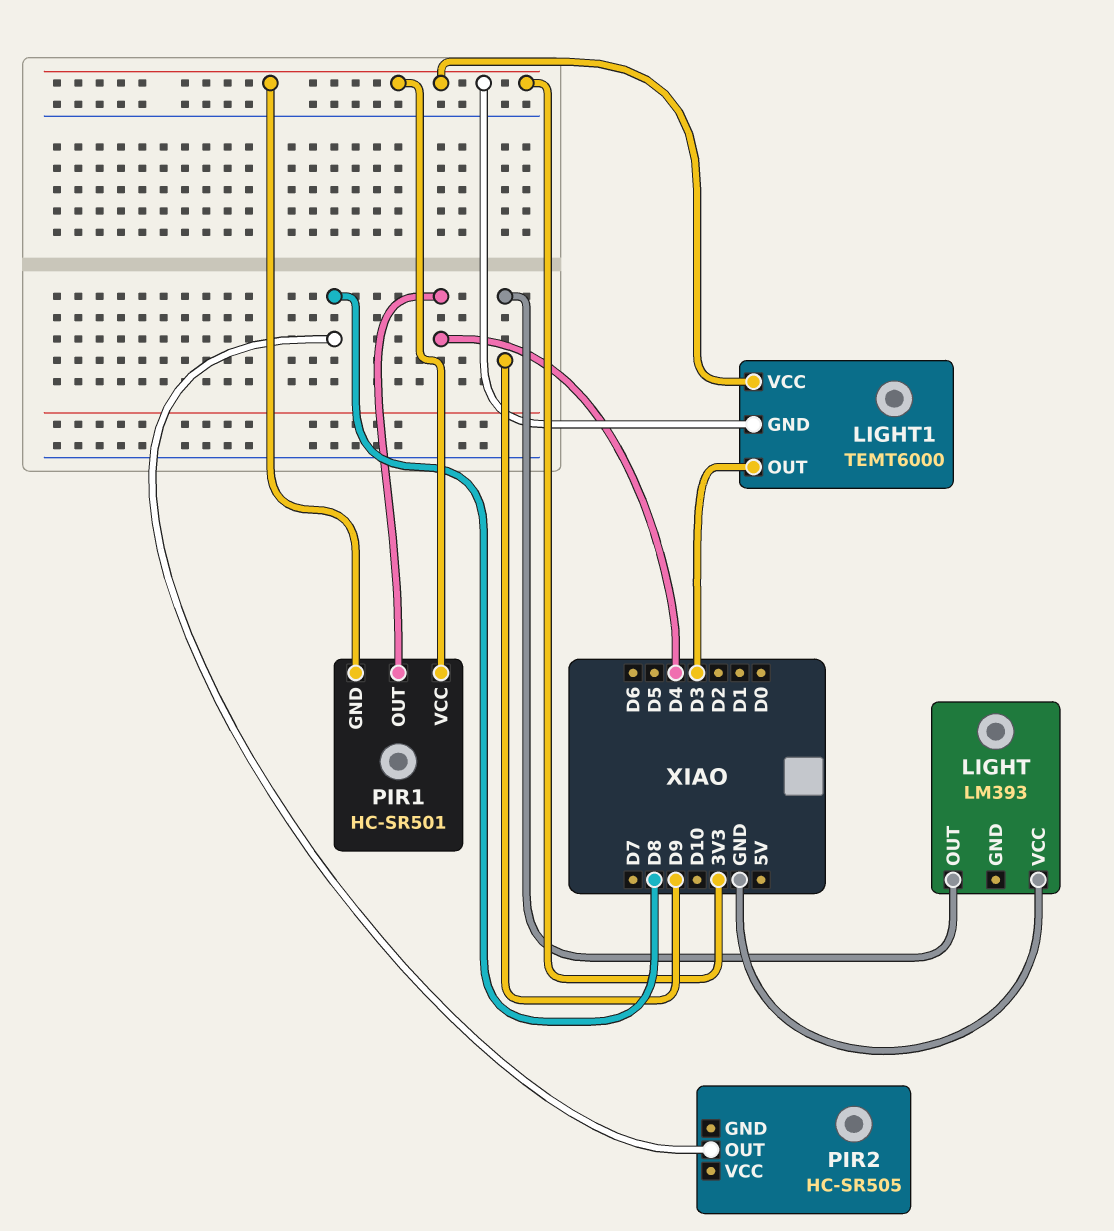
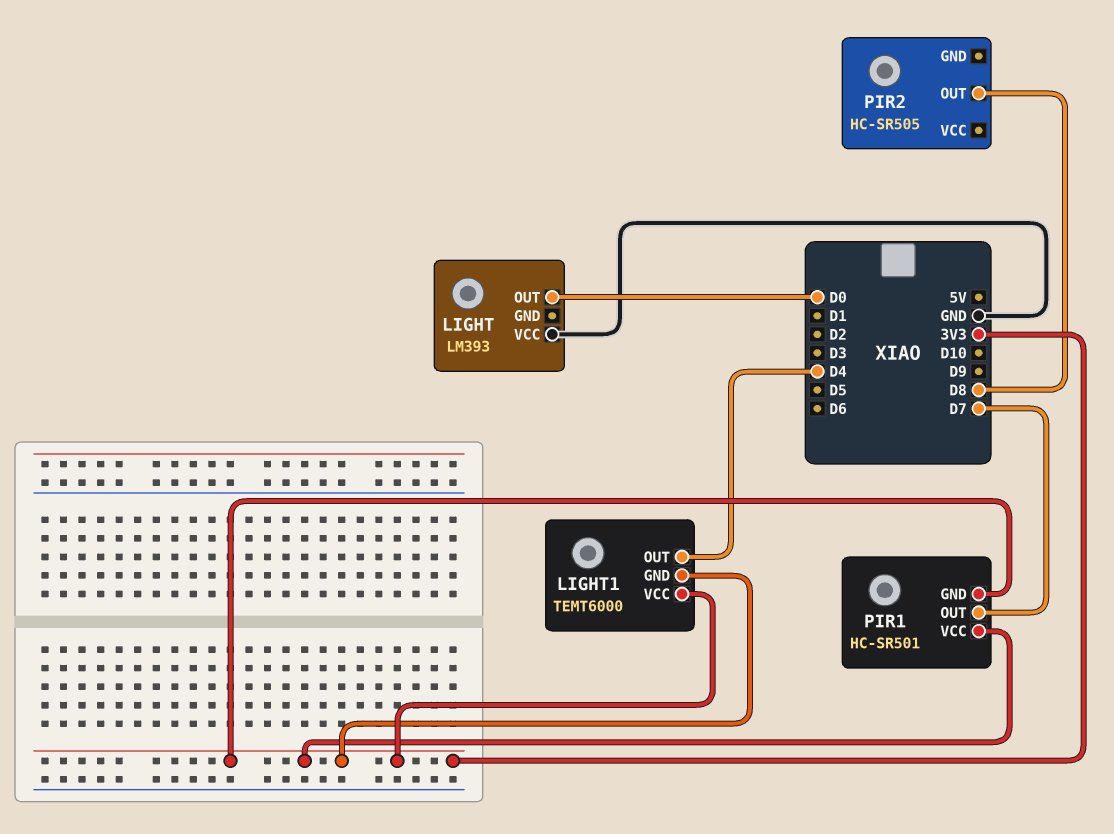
LIGHT pin OUT: D9 -> D0
LIGHT1 pin OUT: D3 -> D4
PIR1 pin OUT: D4 -> D7

